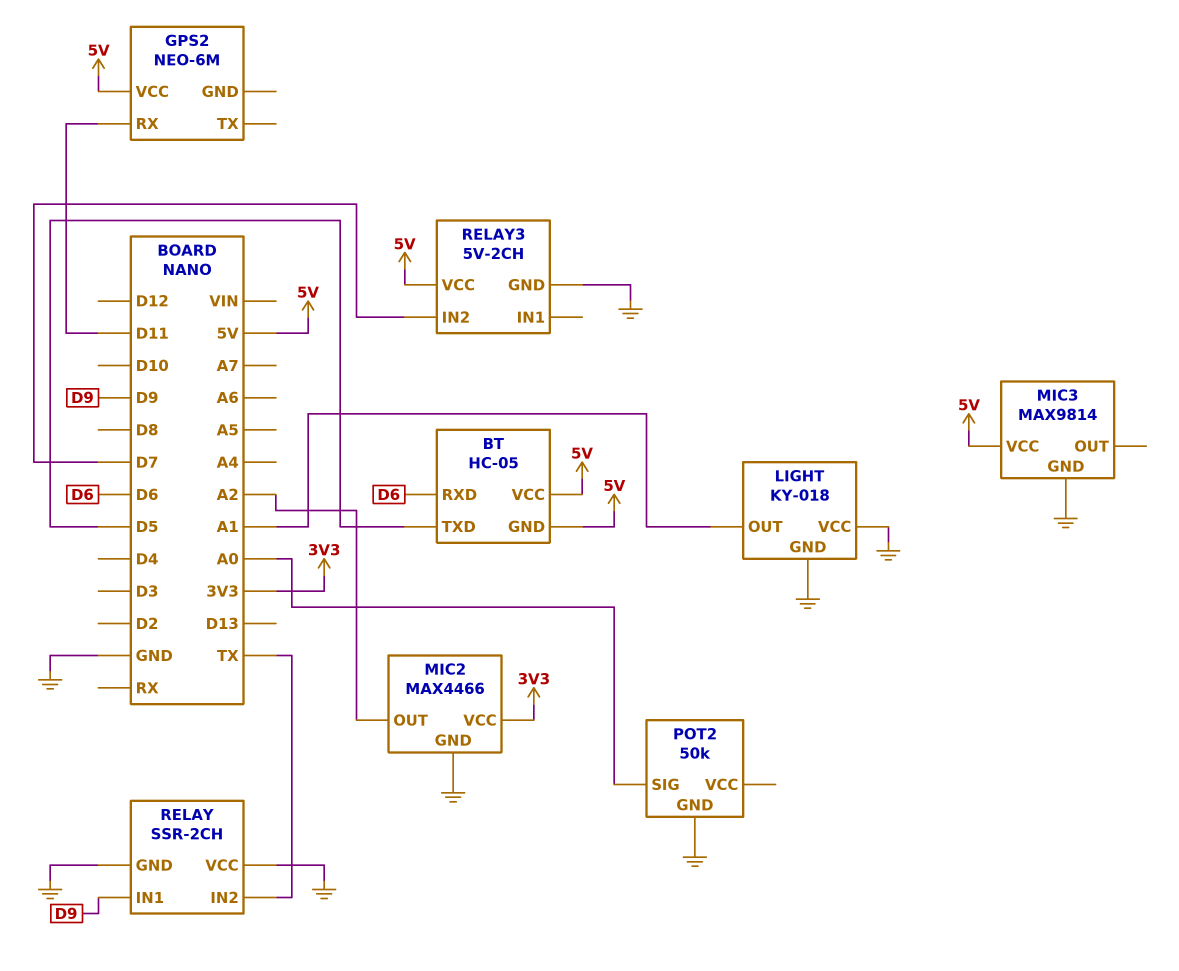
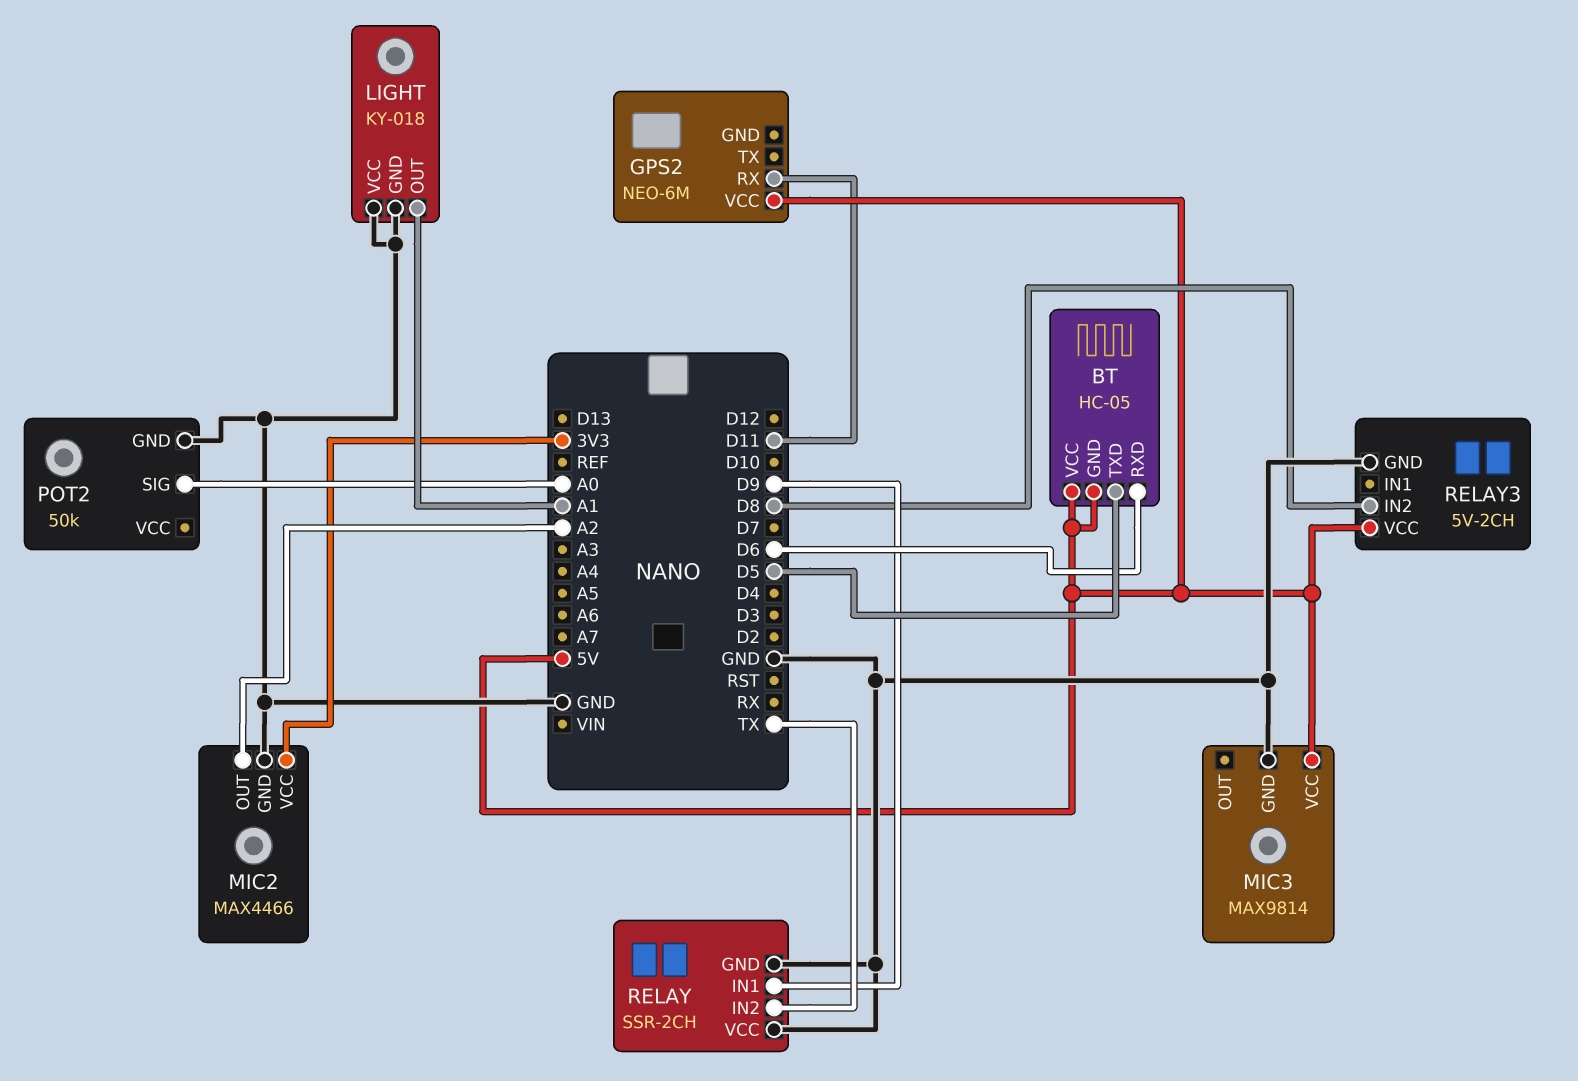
RELAY3 pin IN2: D7 -> D8

